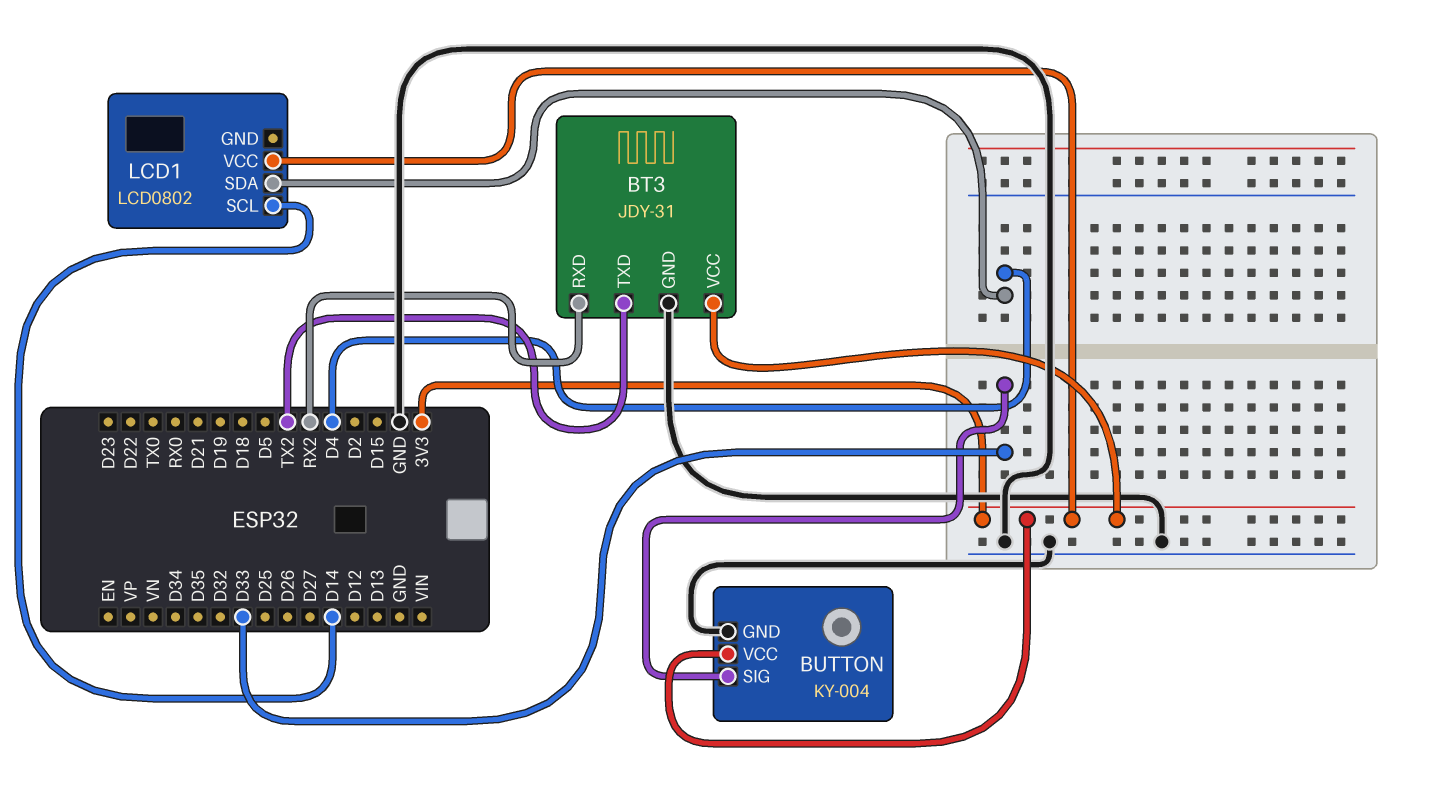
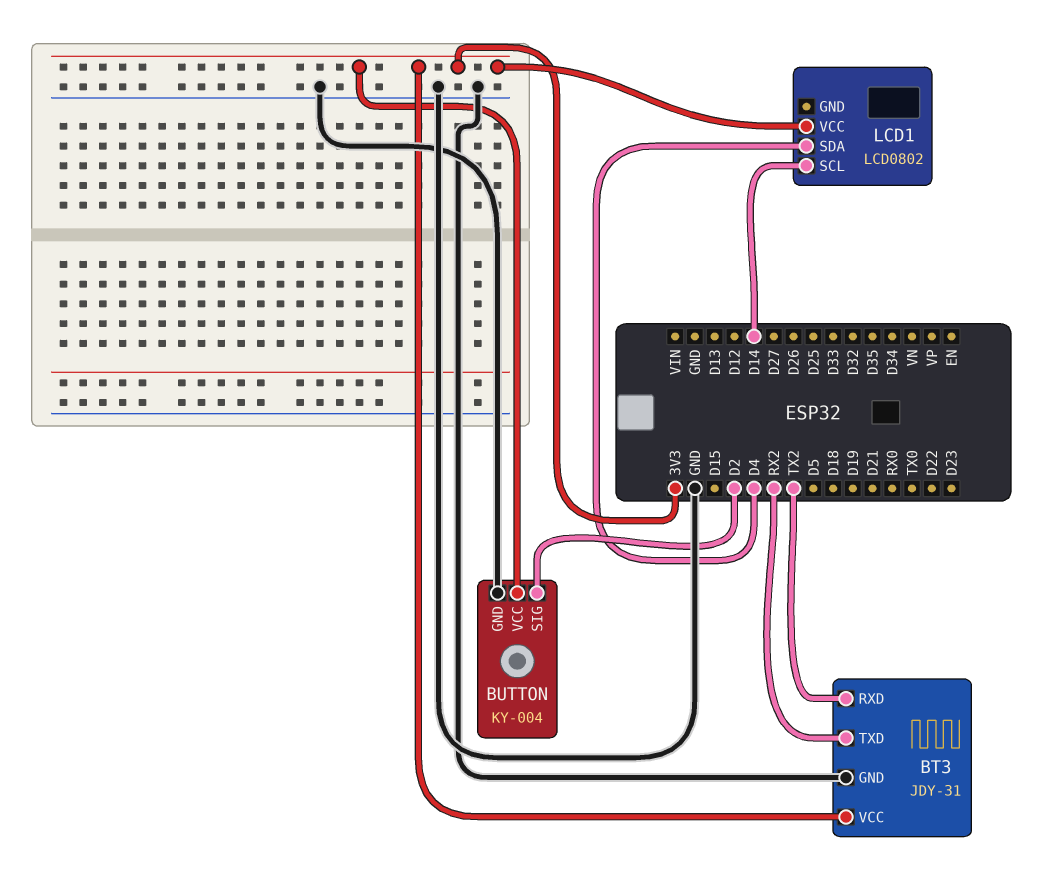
BT3 pin RXD: RX2 -> TX2
BT3 pin TXD: TX2 -> RX2
BUTTON pin SIG: D33 -> D2

